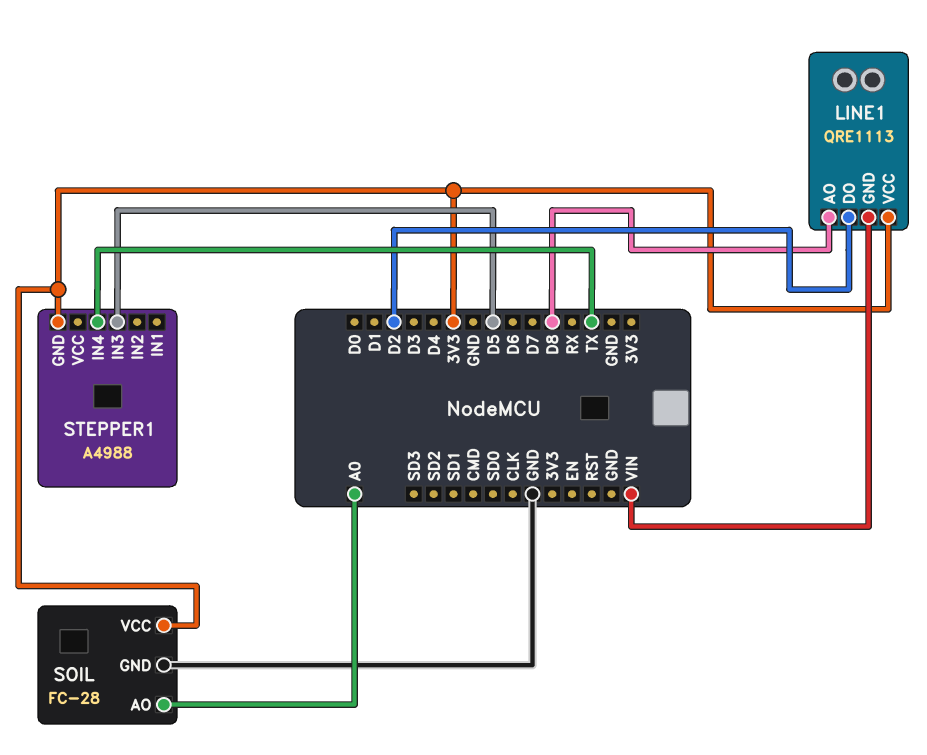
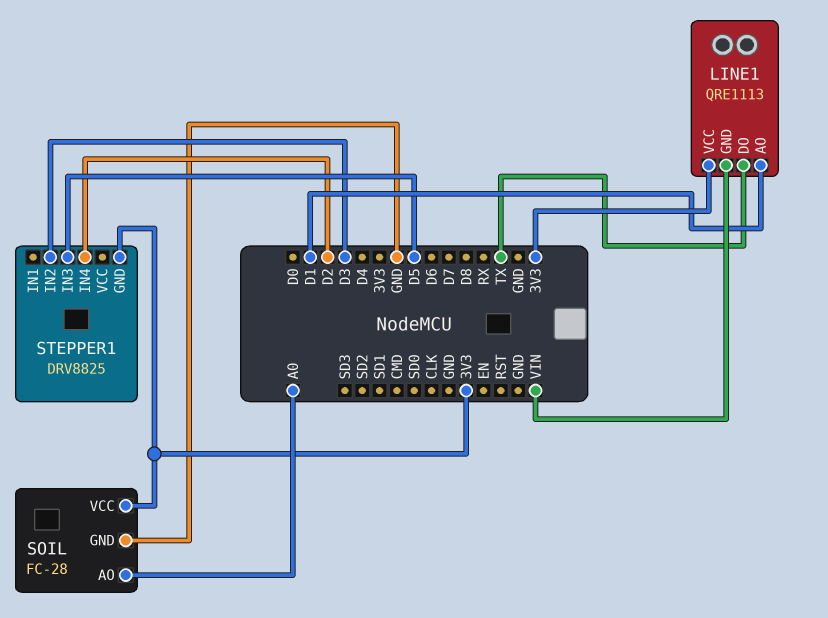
LINE1 pin AO: D8 -> D1
LINE1 pin DO: D2 -> TX
STEPPER1: A4988 -> DRV8825
STEPPER1 pin IN2: none -> D3
STEPPER1 pin IN4: TX -> D2

